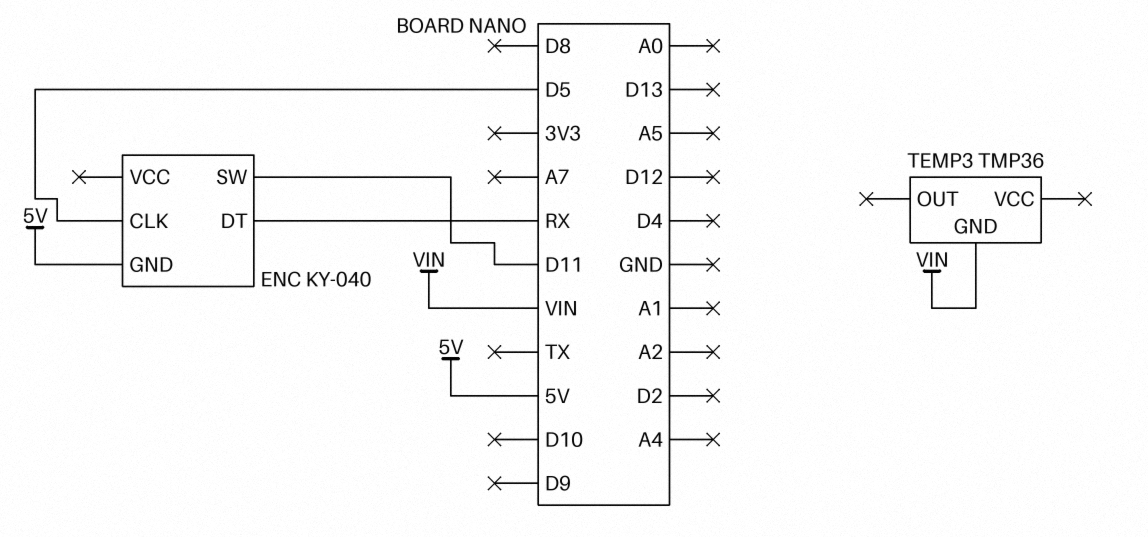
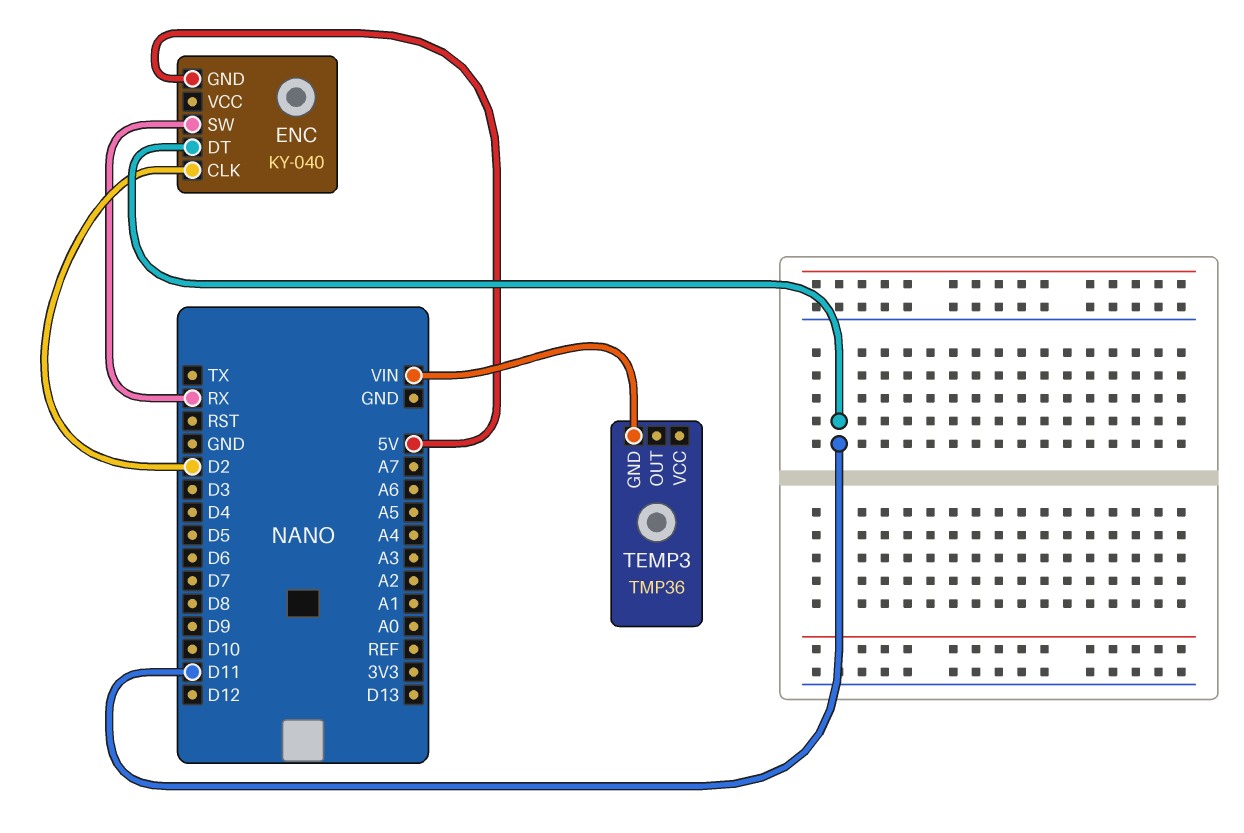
ENC pin CLK: D5 -> D2
ENC pin DT: RX -> D11
ENC pin SW: D11 -> RX

